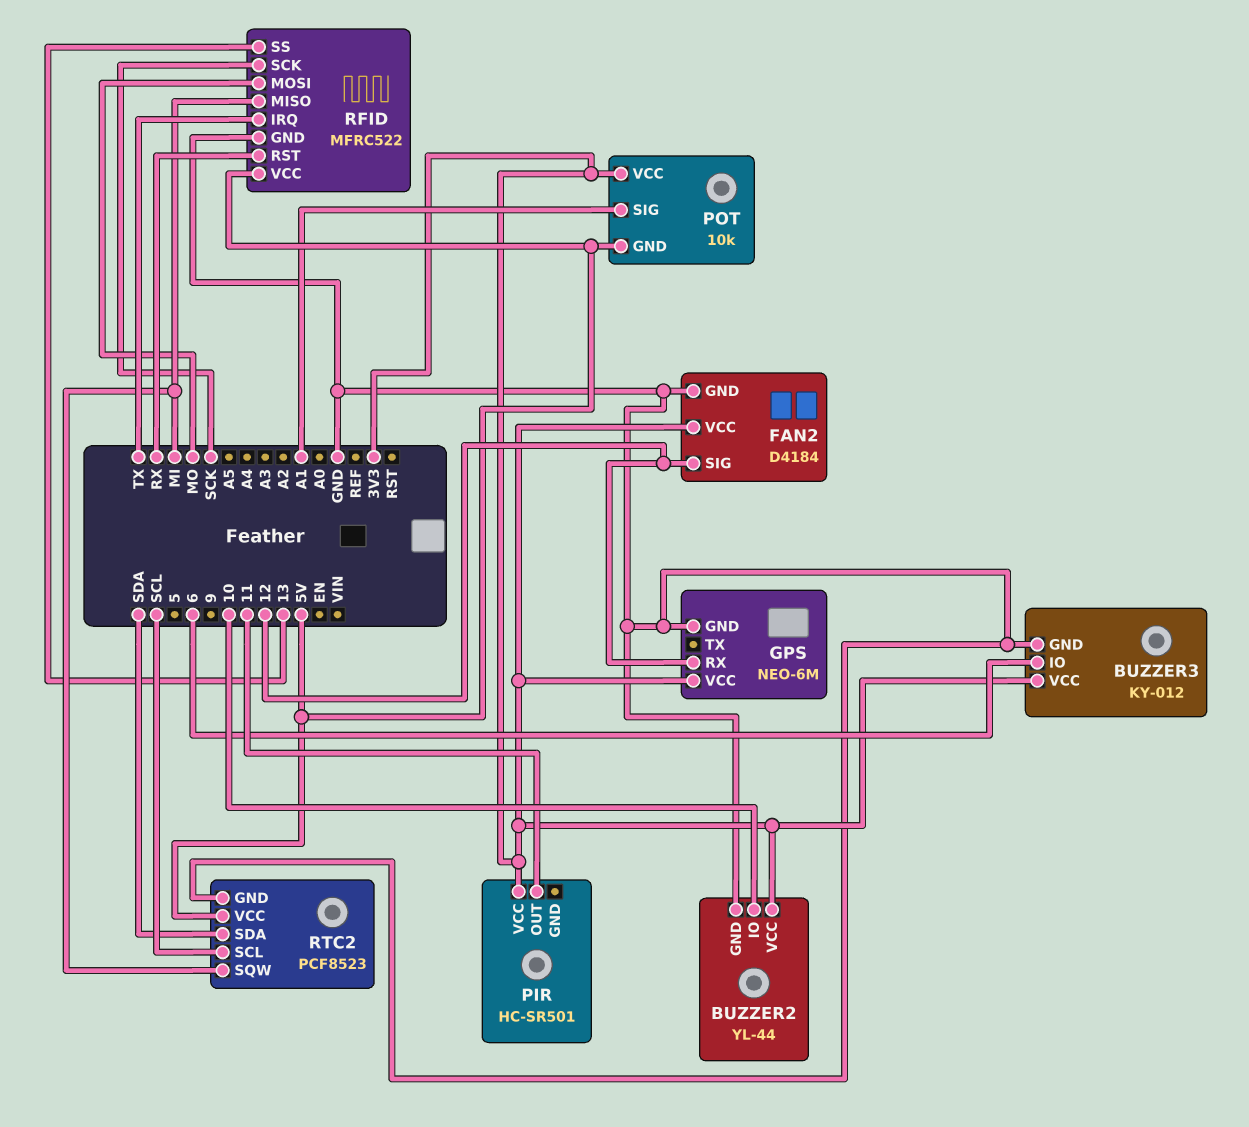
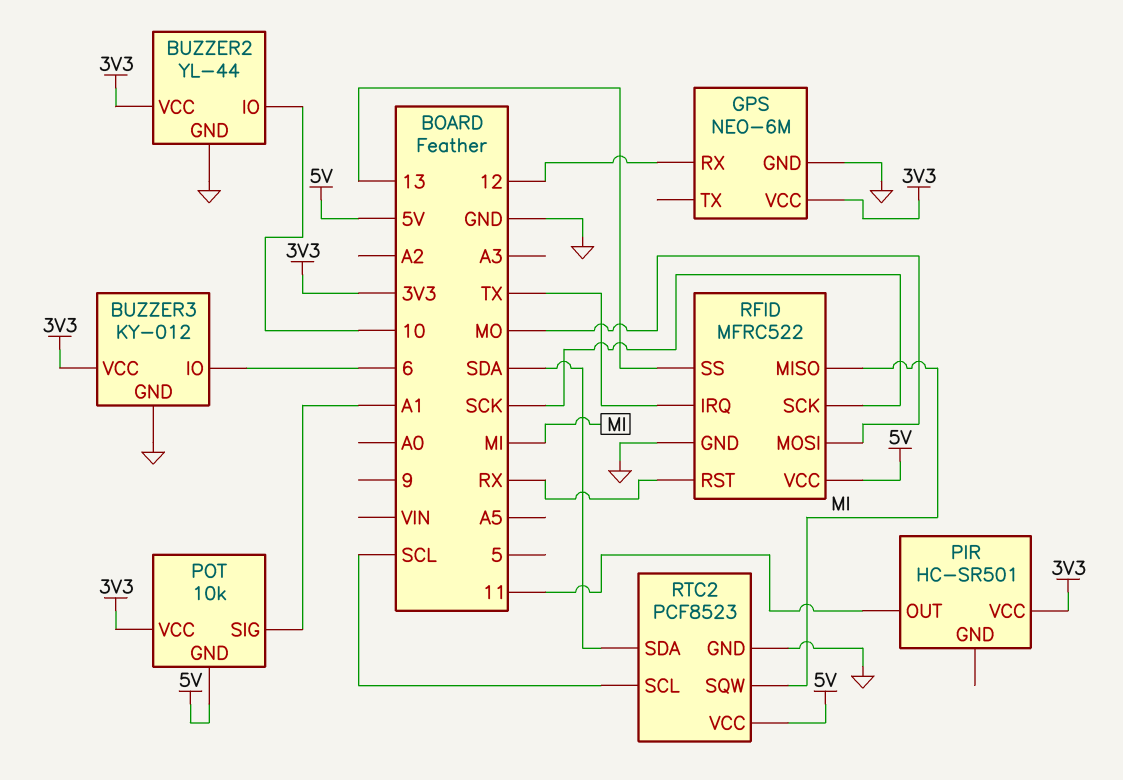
FAN2: D4184 -> none
FAN2 pin GND: GND -> none
FAN2 pin SIG: 12 -> none
FAN2 pin VCC: 3V3 -> none

